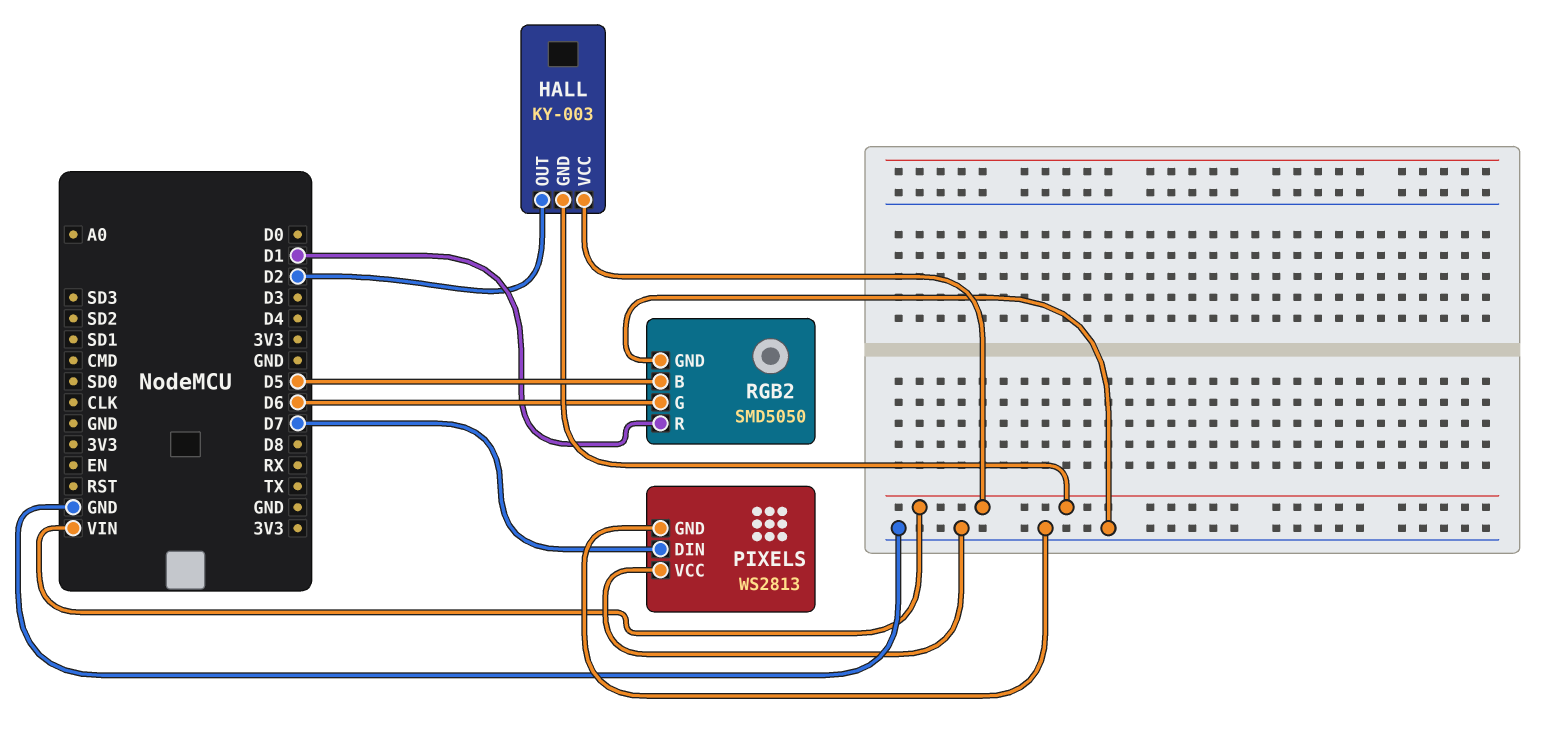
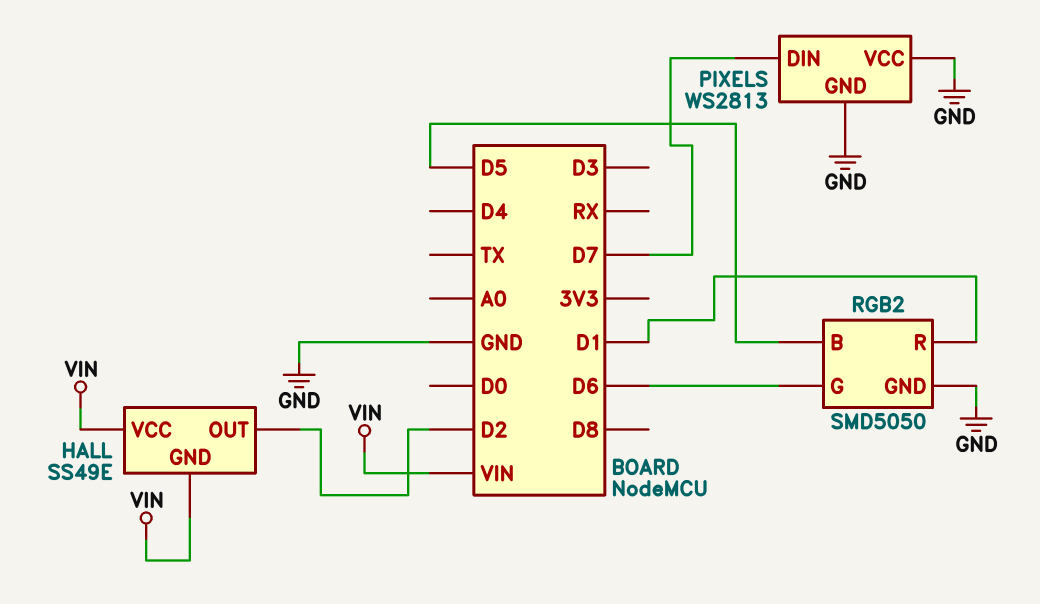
HALL: KY-003 -> SS49E

